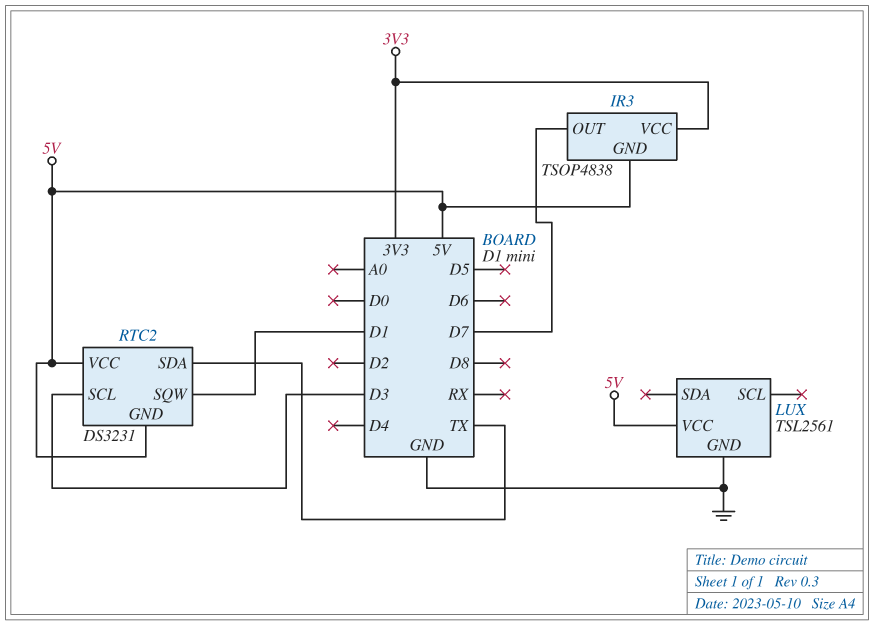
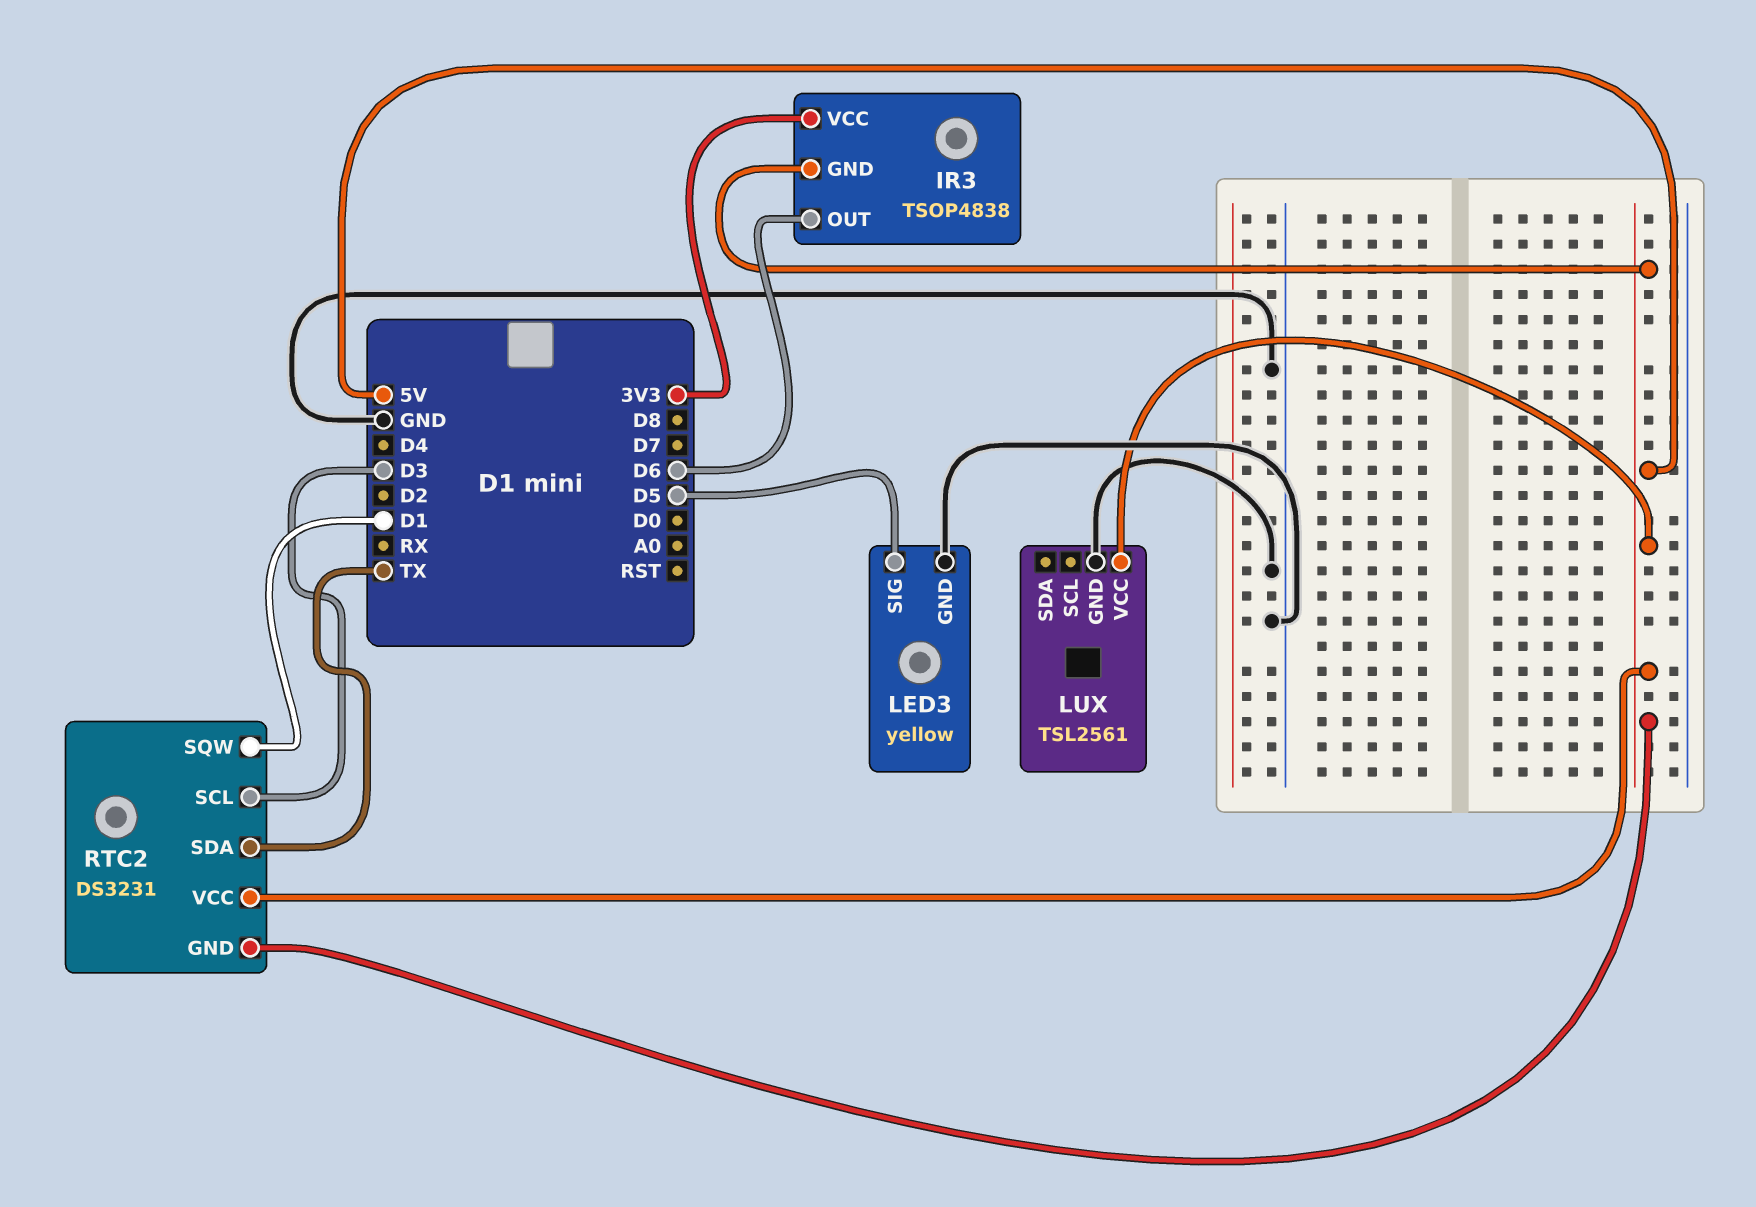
IR3 pin OUT: D7 -> D6
LED3: none -> yellow
LED3 pin GND: none -> GND
LED3 pin SIG: none -> D5

